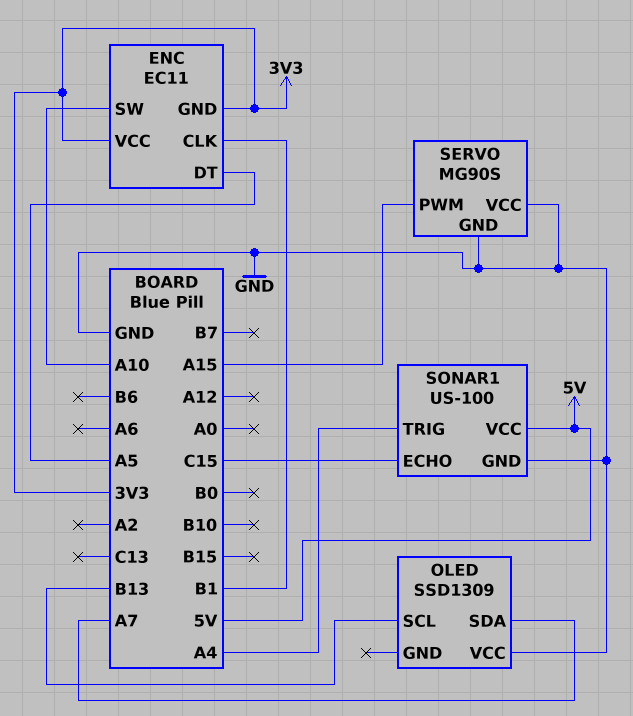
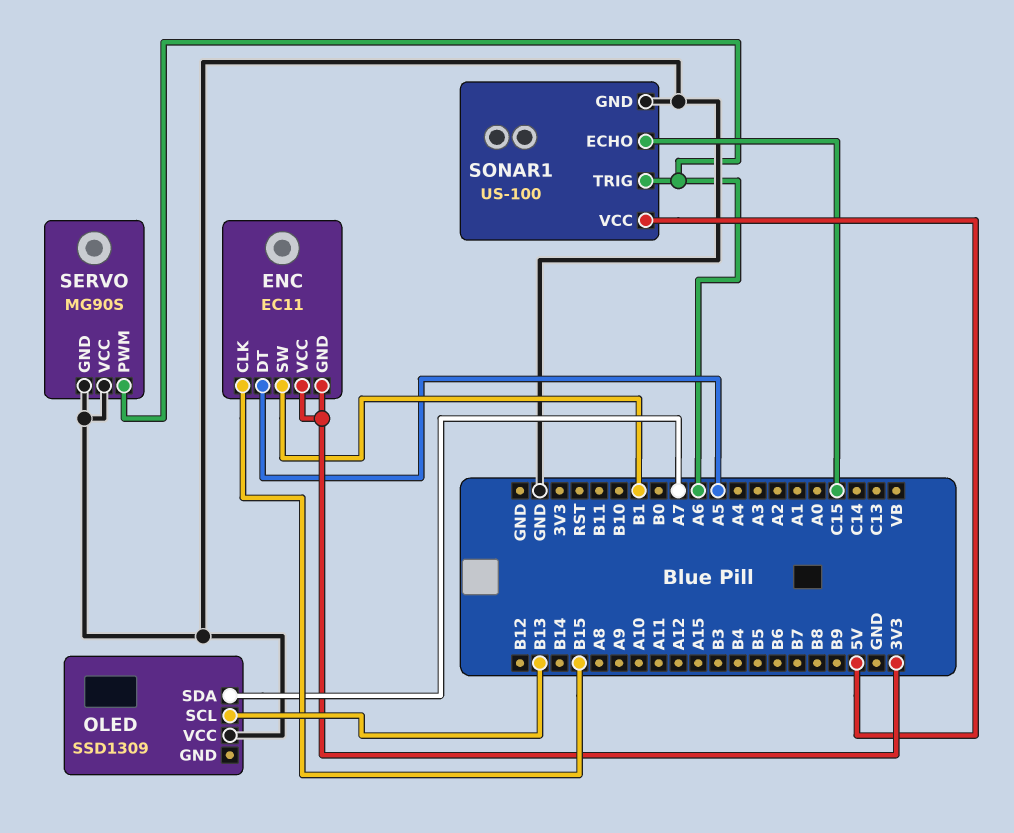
ENC pin CLK: B1 -> B15
ENC pin SW: A10 -> B1
SERVO pin PWM: A15 -> A6
SONAR1 pin TRIG: A4 -> A6

